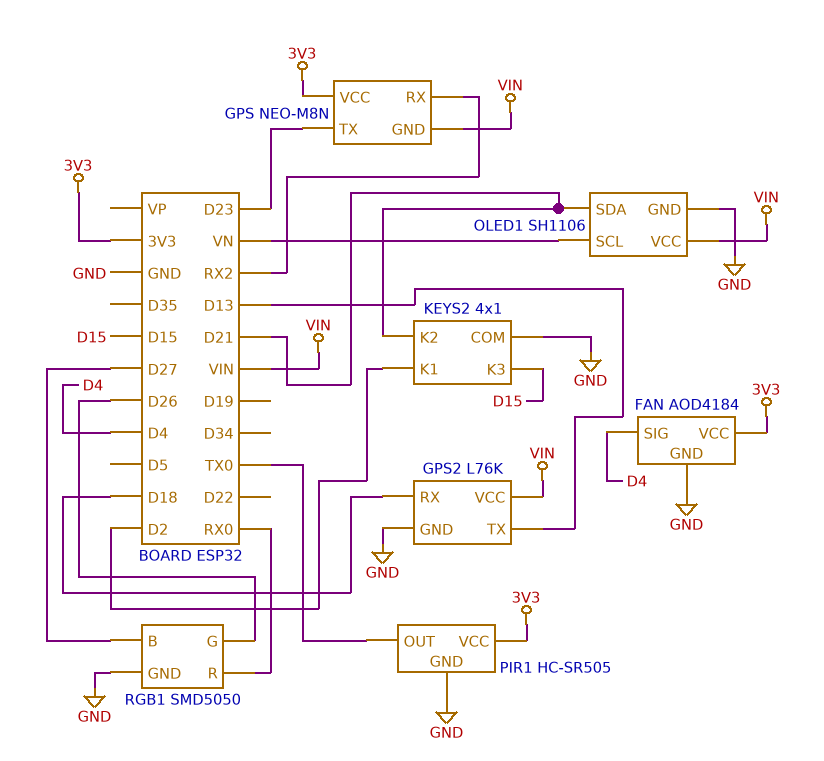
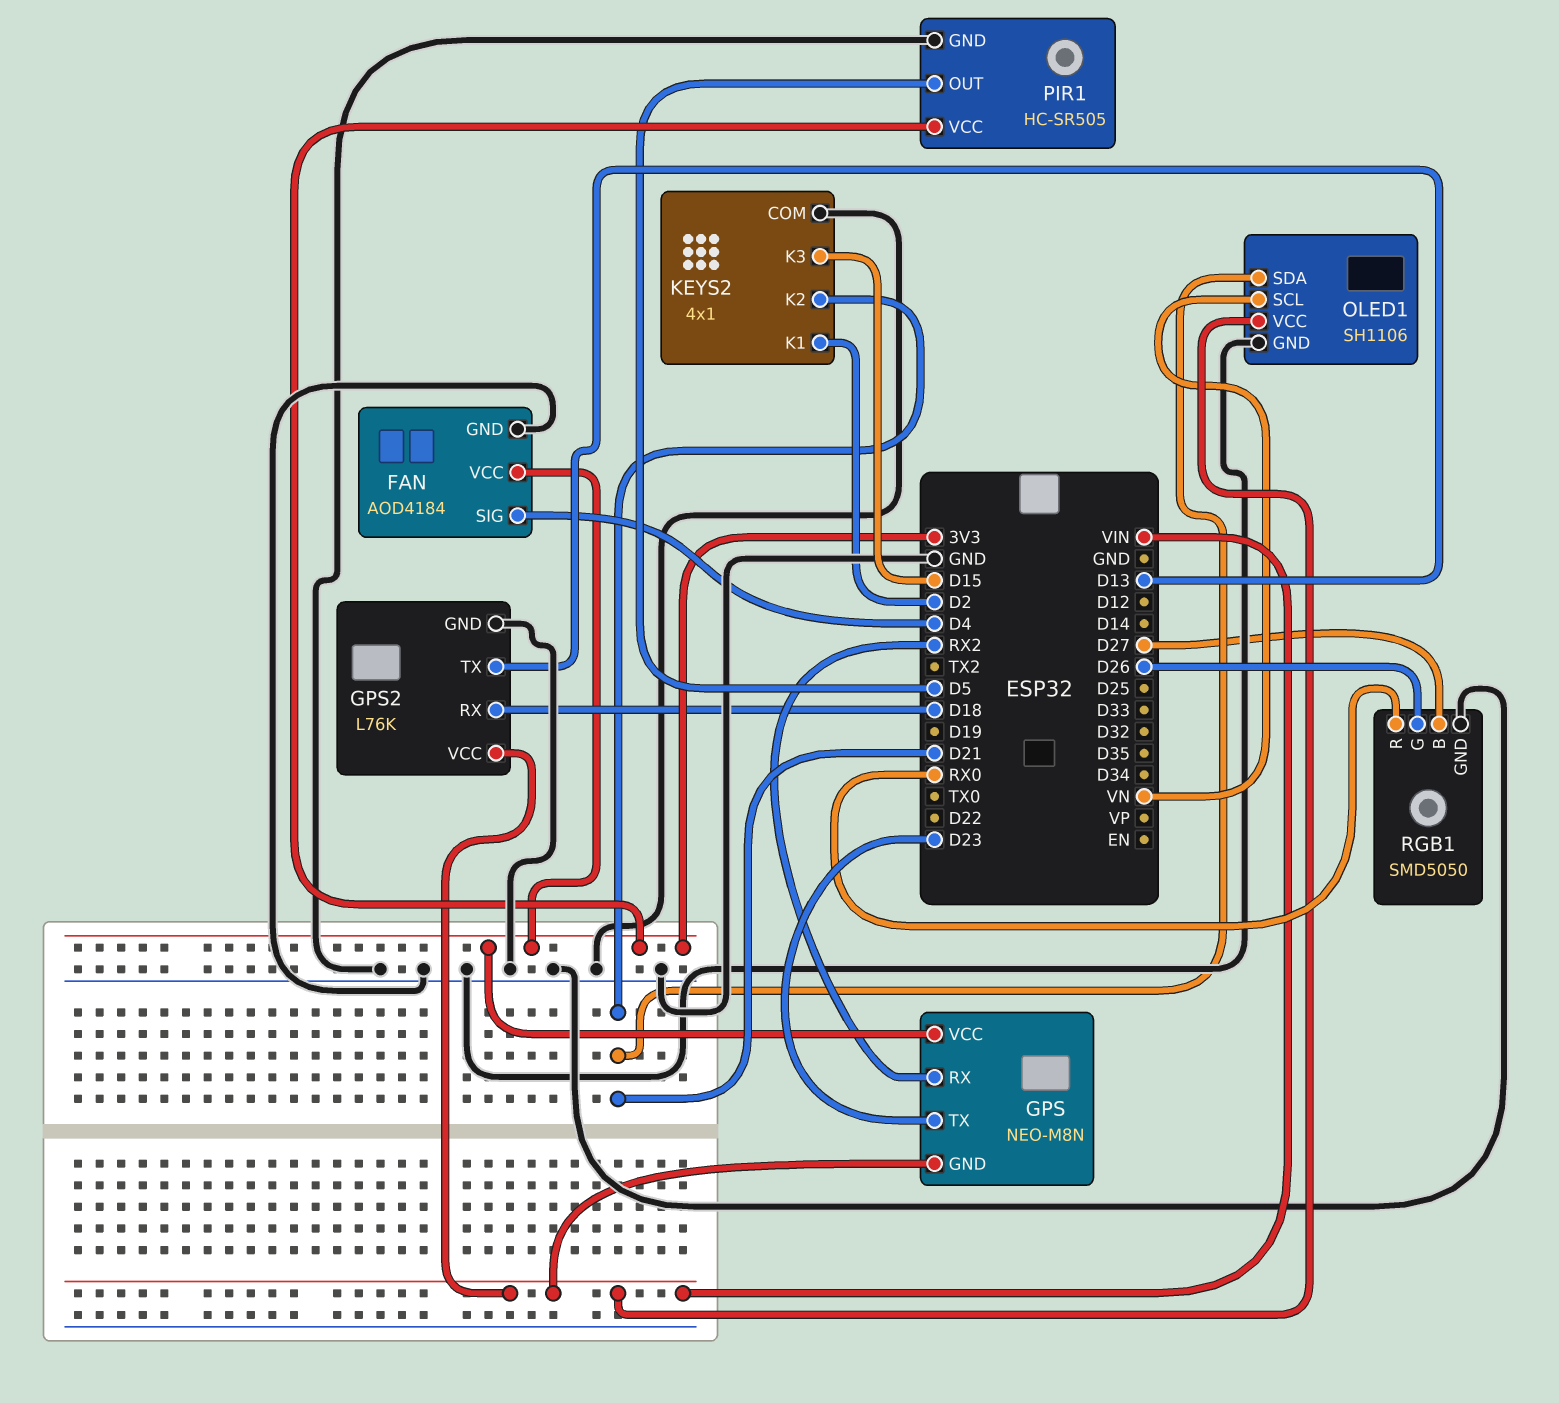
PIR1 pin OUT: TX0 -> D5

